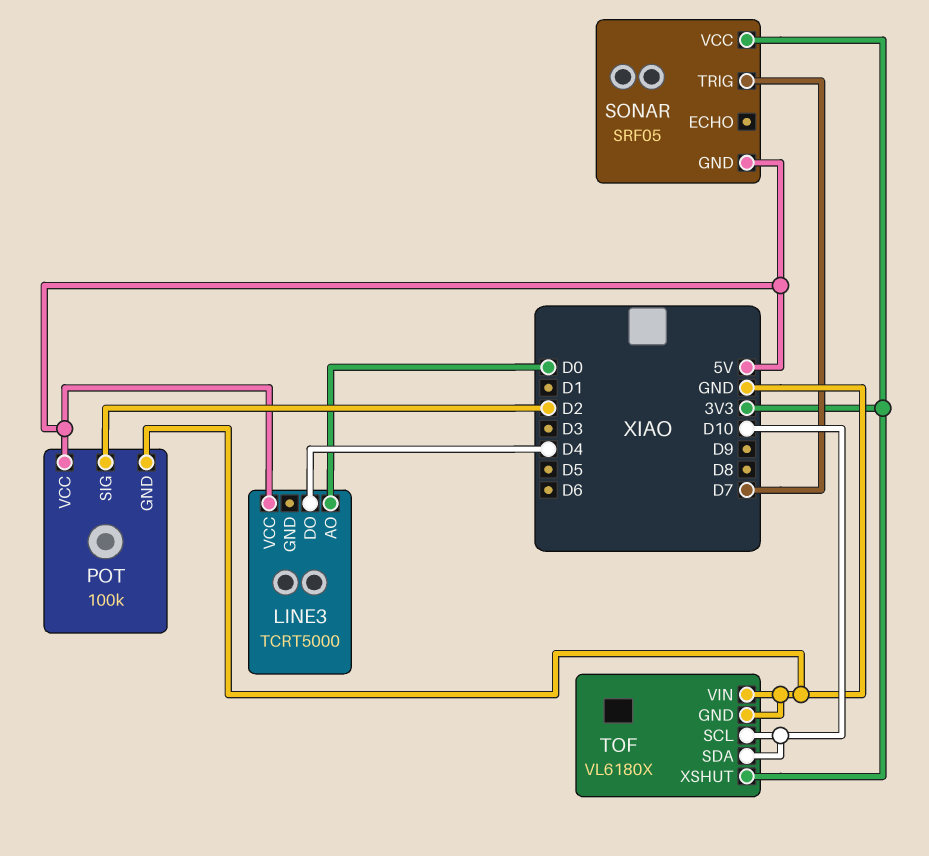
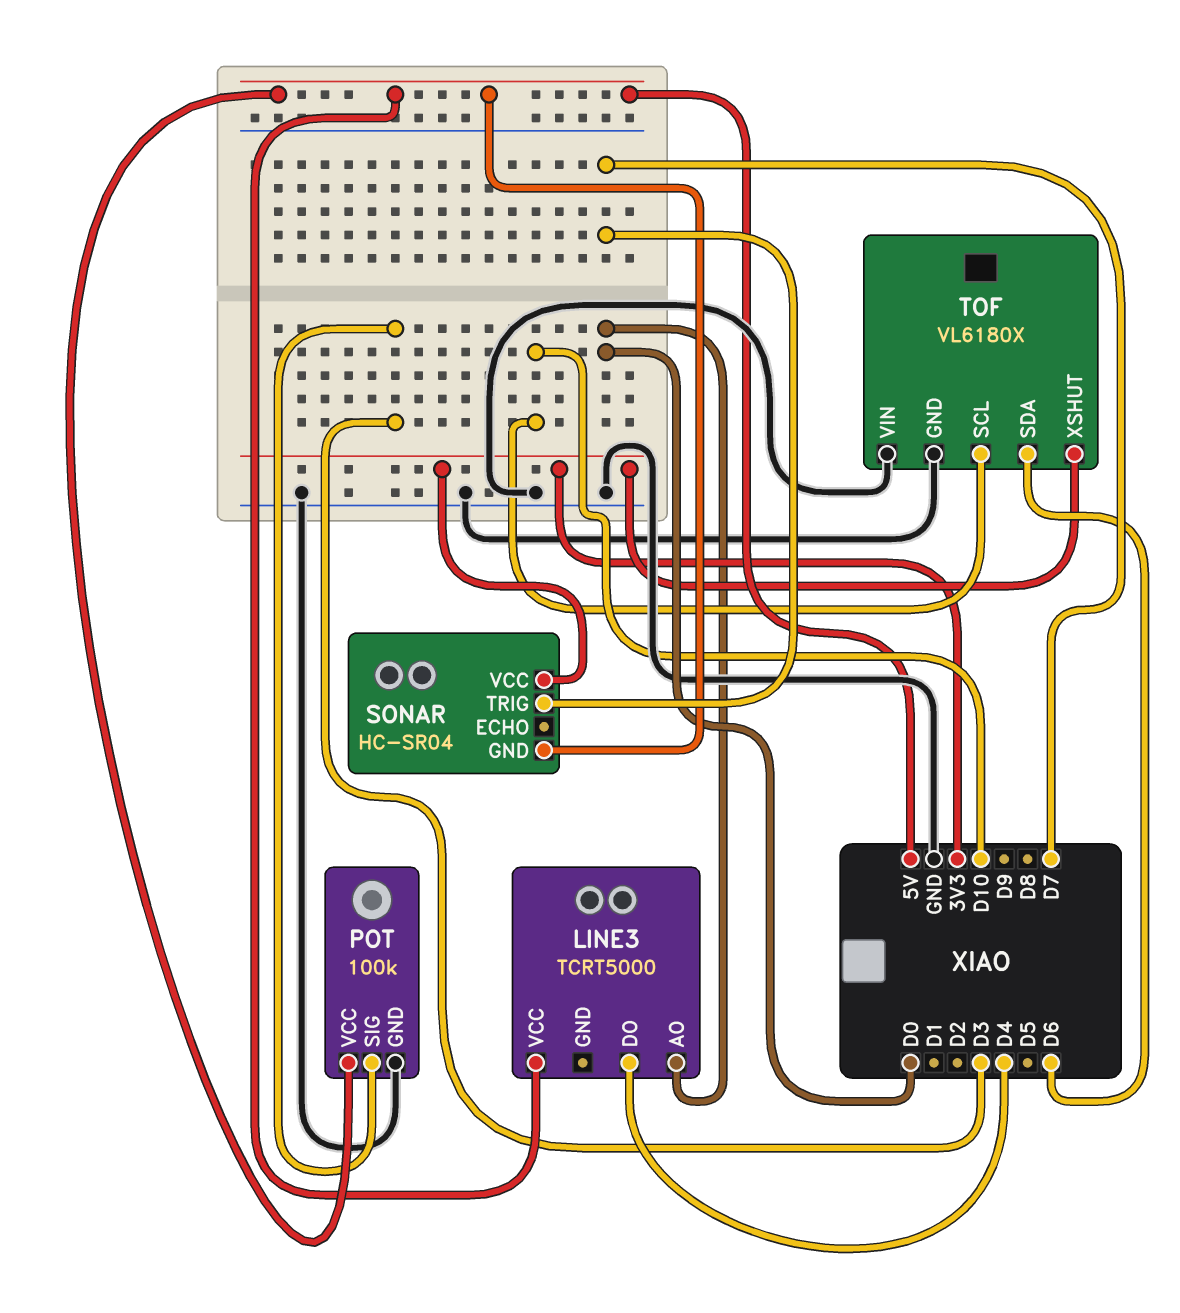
POT pin SIG: D2 -> D3
SONAR: SRF05 -> HC-SR04
TOF pin SDA: D10 -> D6

